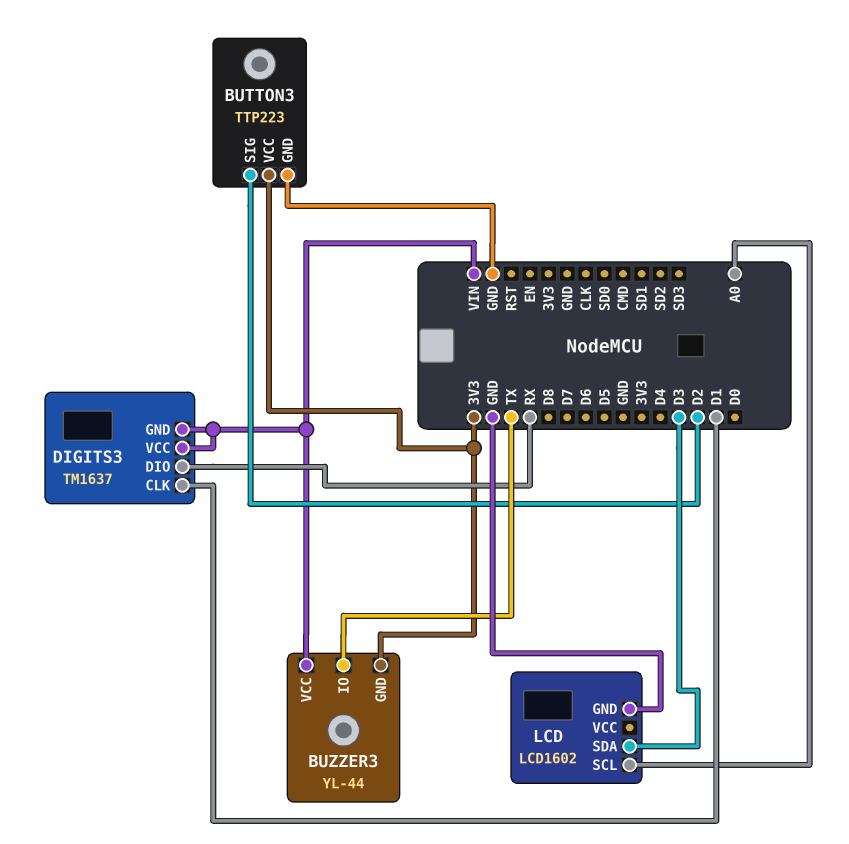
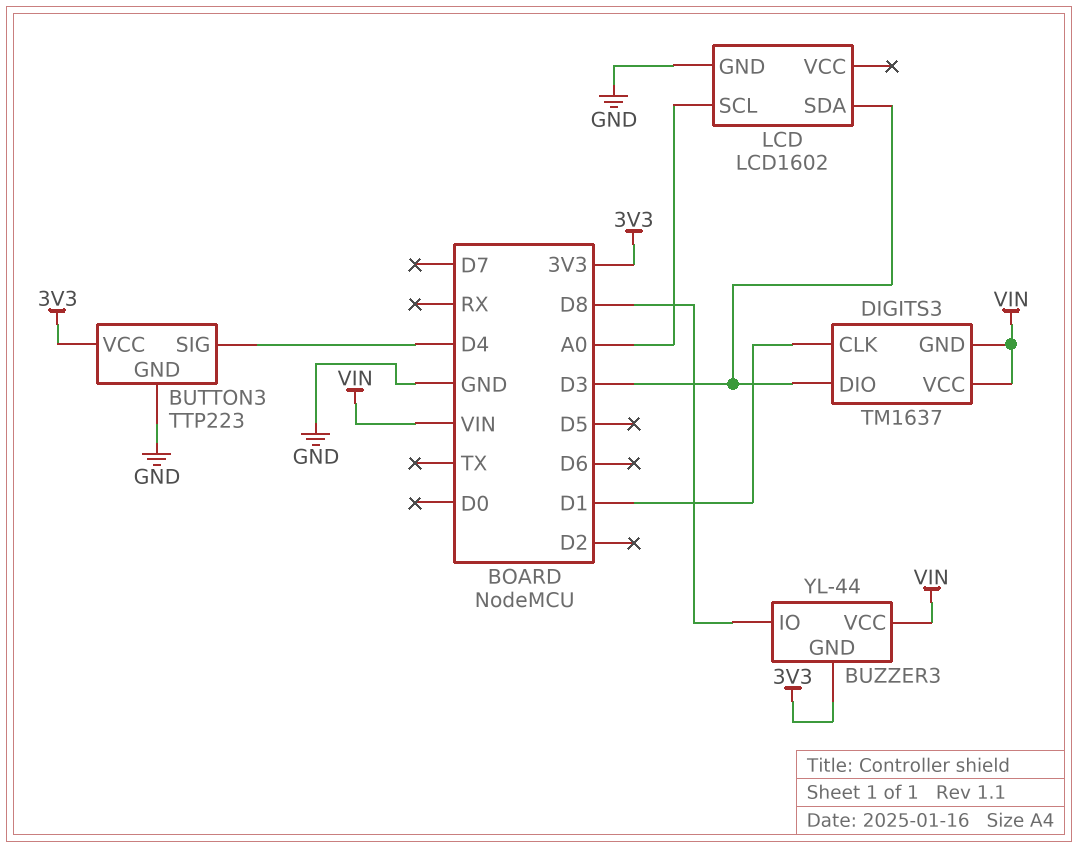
BUTTON3 pin SIG: D2 -> D4
BUZZER3 pin IO: TX -> D8
DIGITS3 pin DIO: RX -> D3

